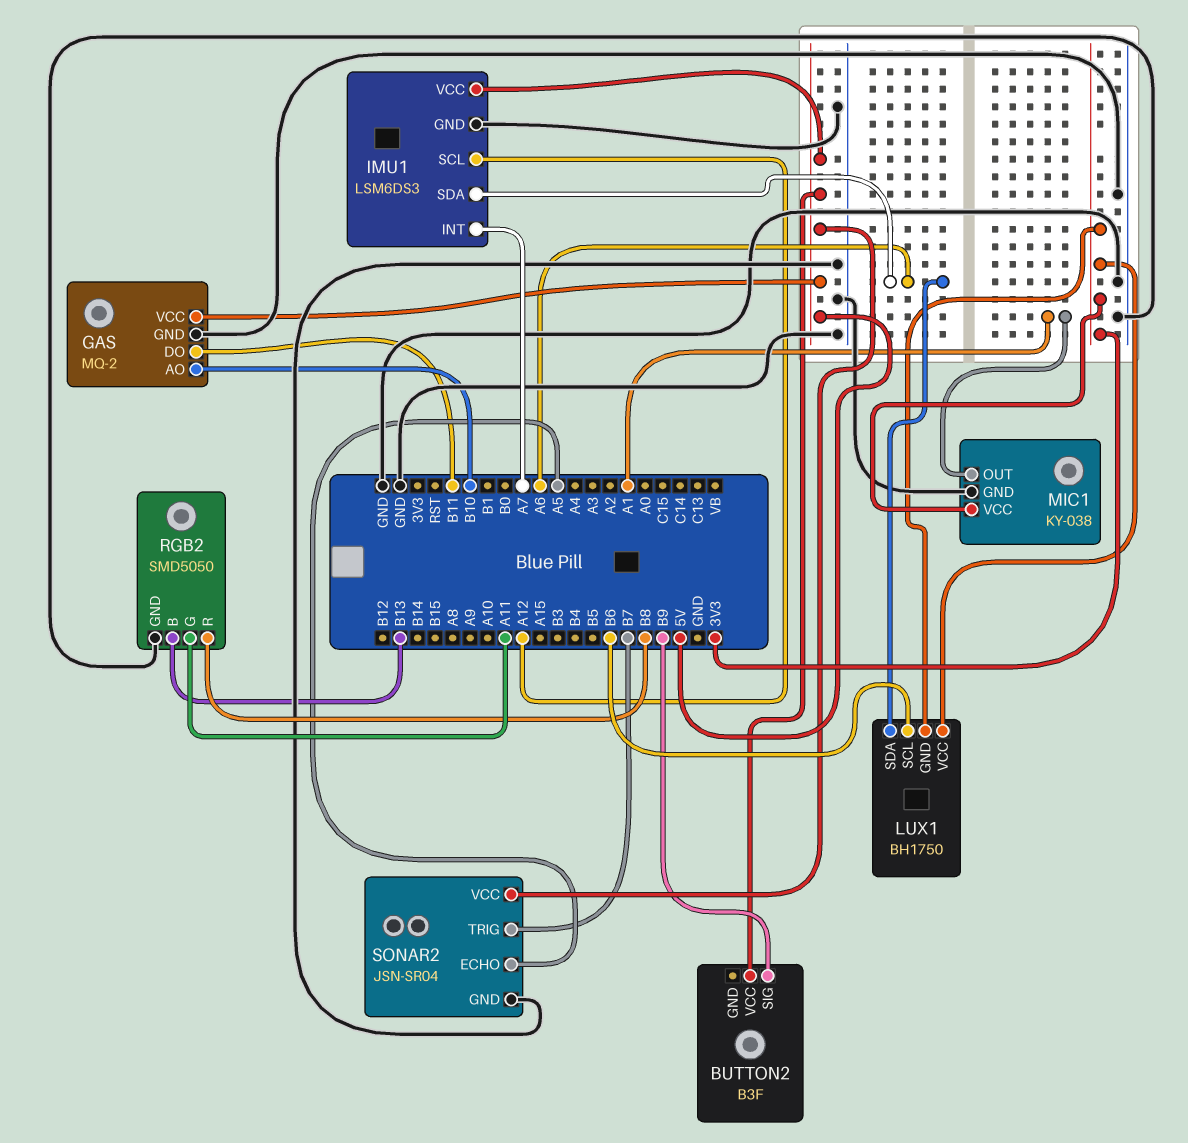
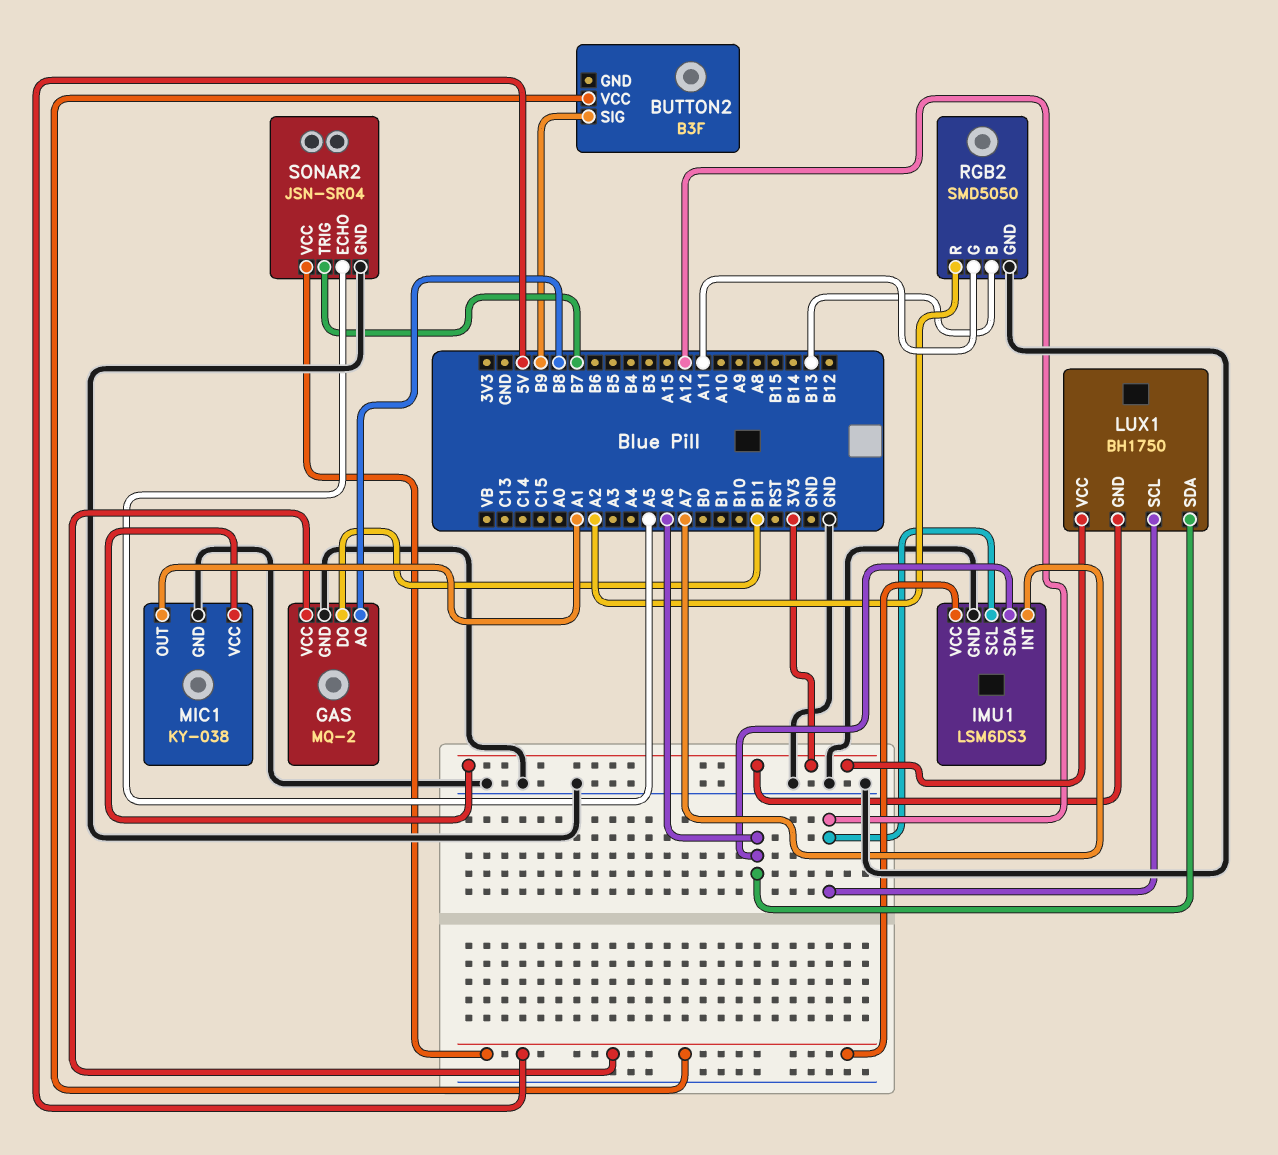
GAS pin AO: B10 -> B8
LUX1 pin SCL: B6 -> A12
RGB2 pin R: B8 -> A2

